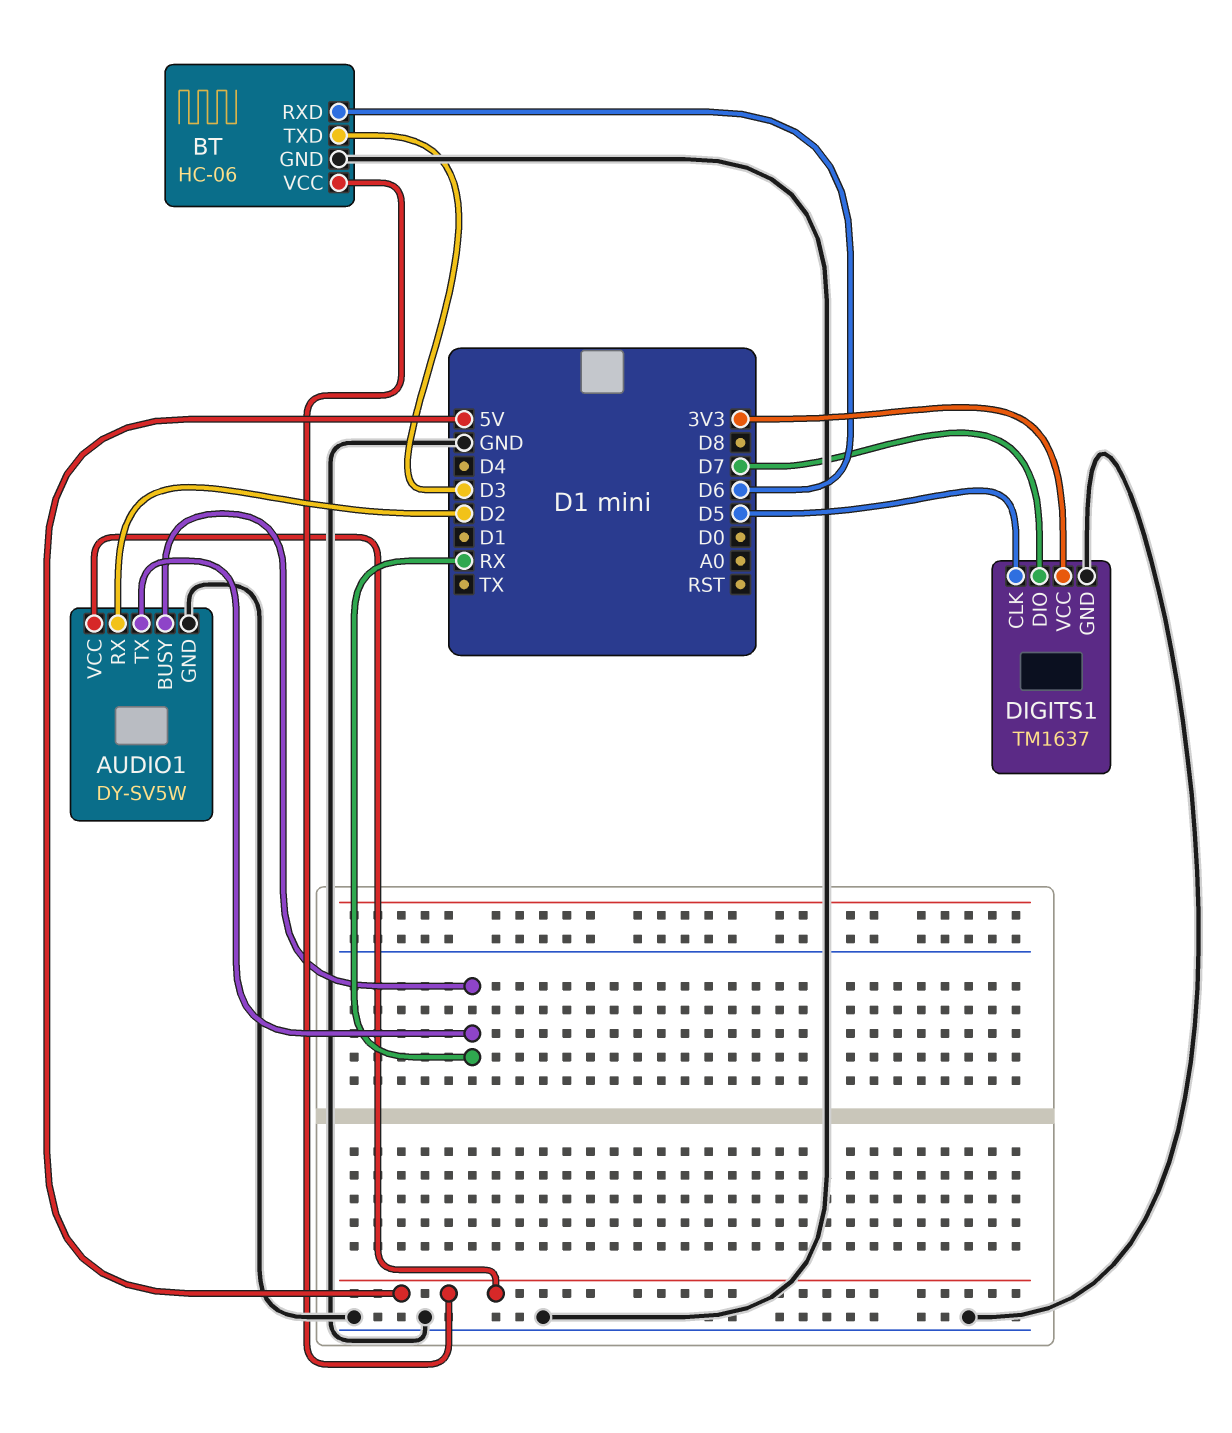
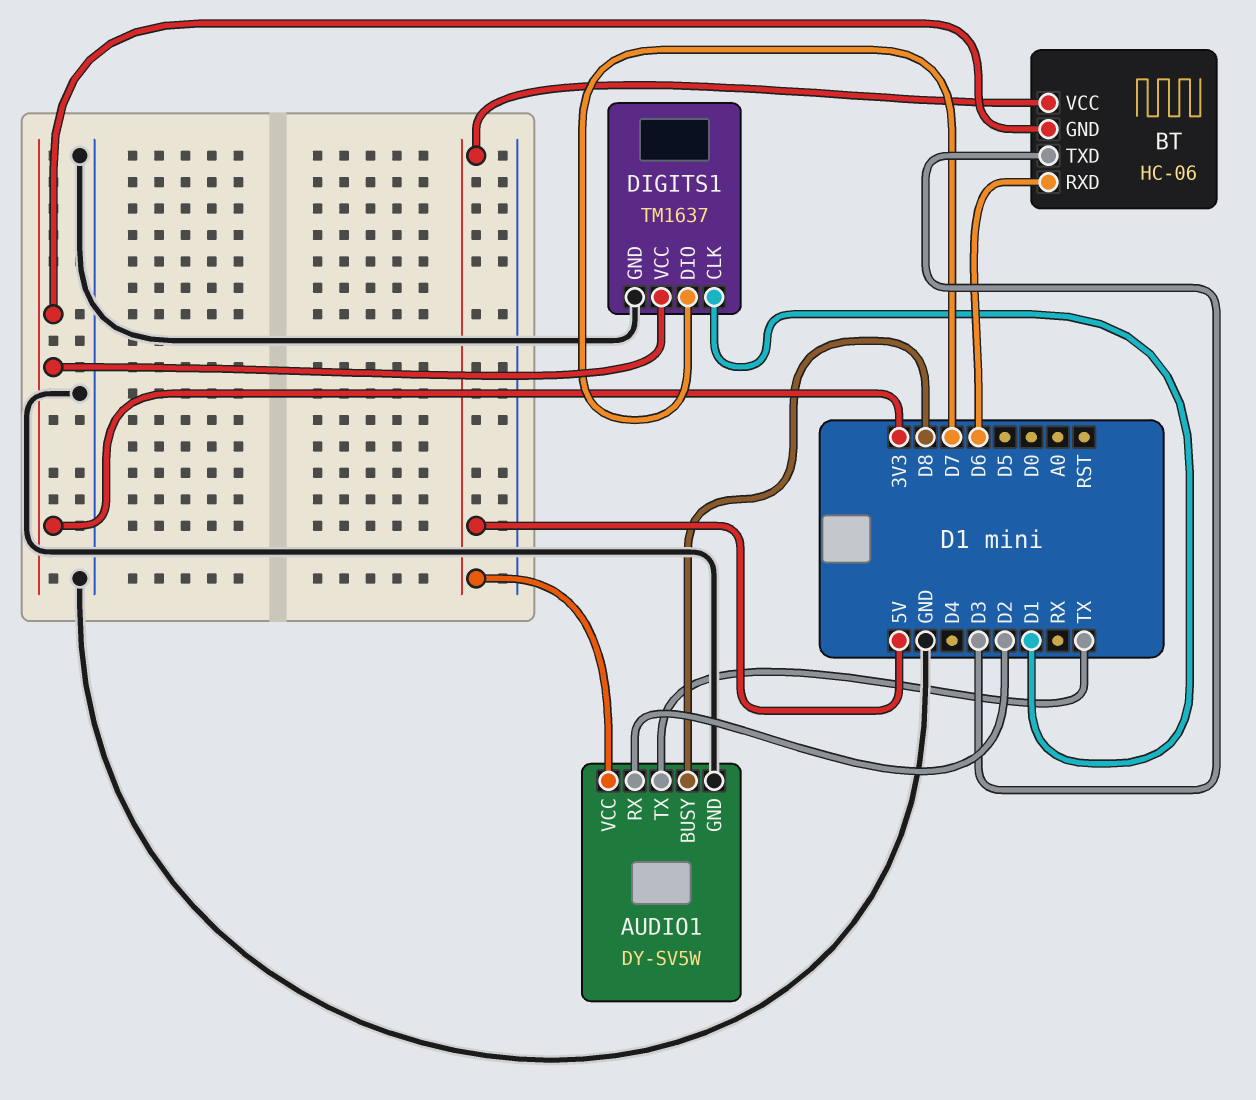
AUDIO1 pin BUSY: RX -> D8
AUDIO1 pin TX: RX -> TX
BT pin GND: GND -> 3V3
DIGITS1 pin CLK: D5 -> D1

